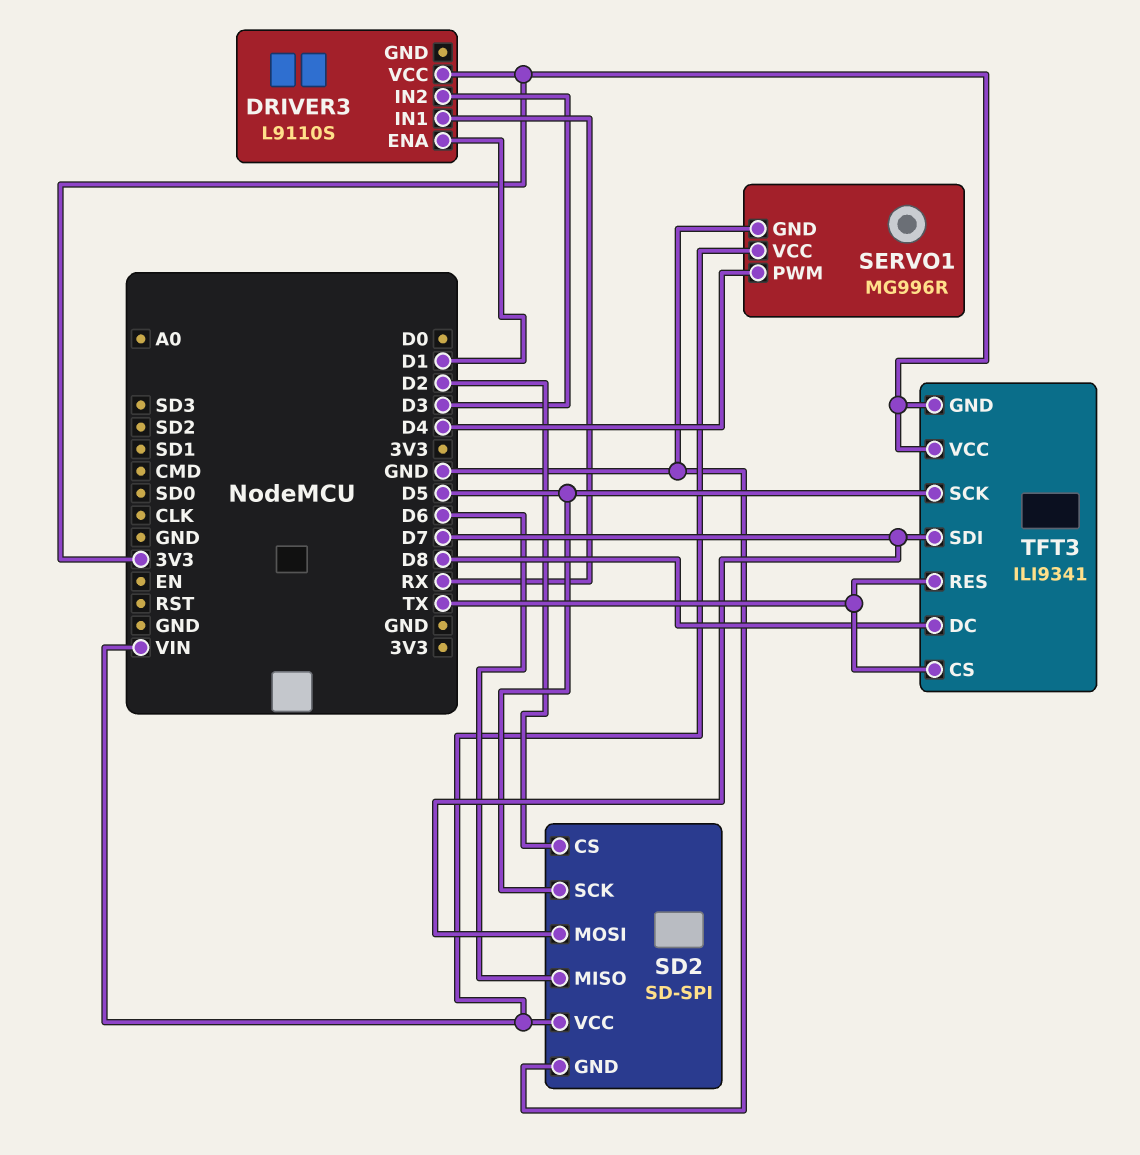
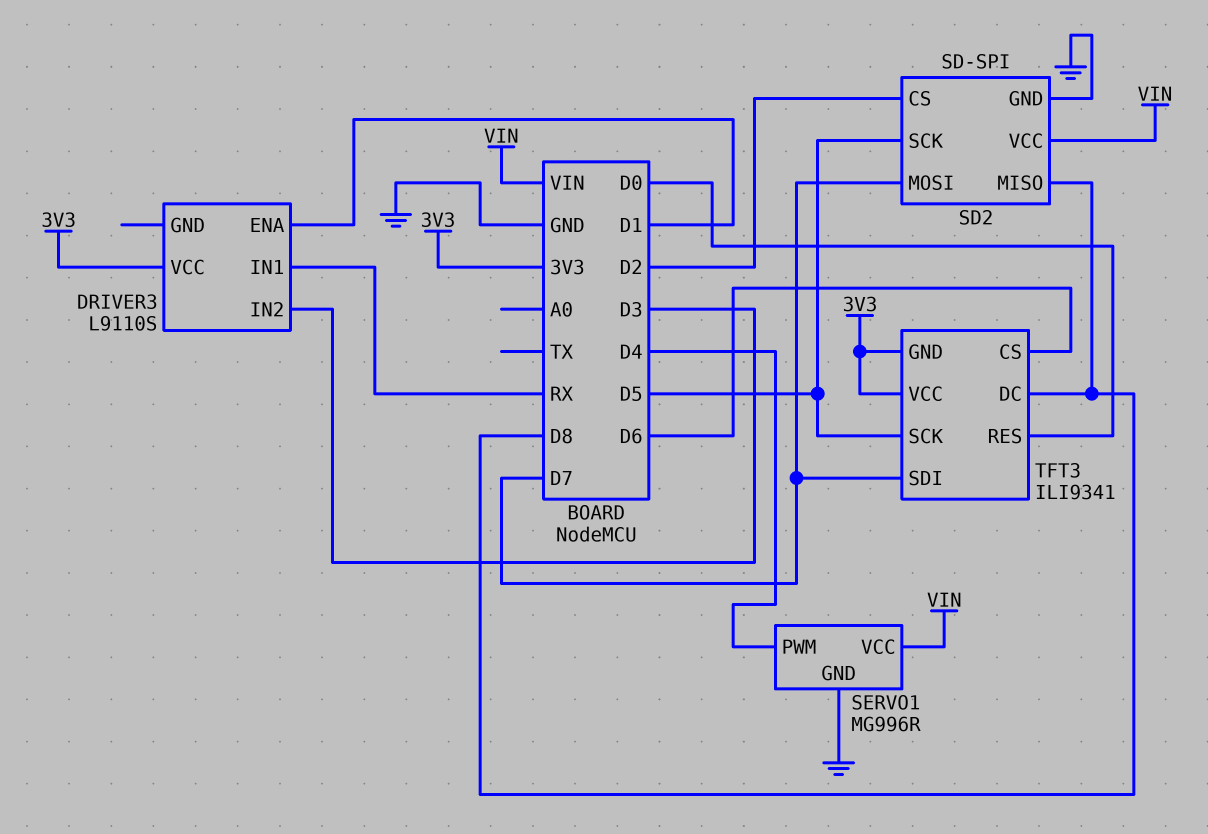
SD2 pin MISO: D6 -> D8
TFT3 pin CS: TX -> D6
TFT3 pin RES: TX -> D0

